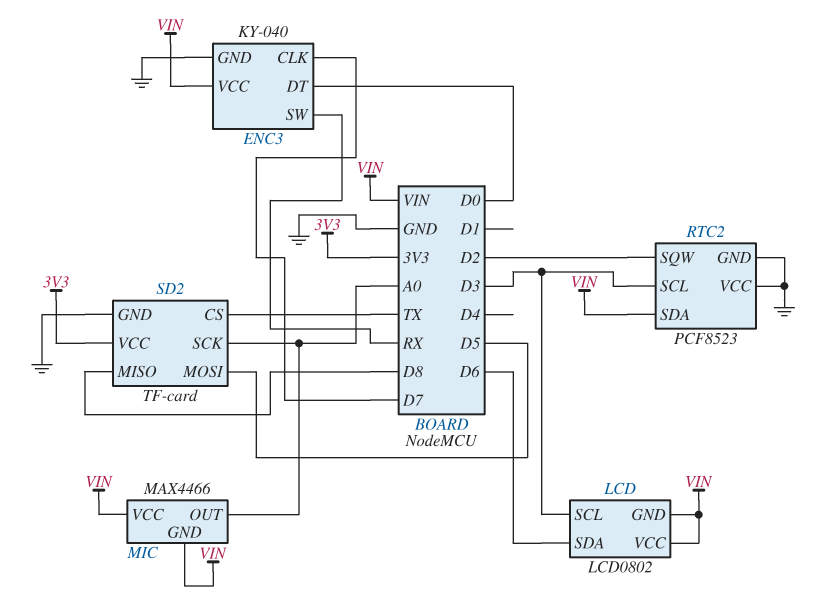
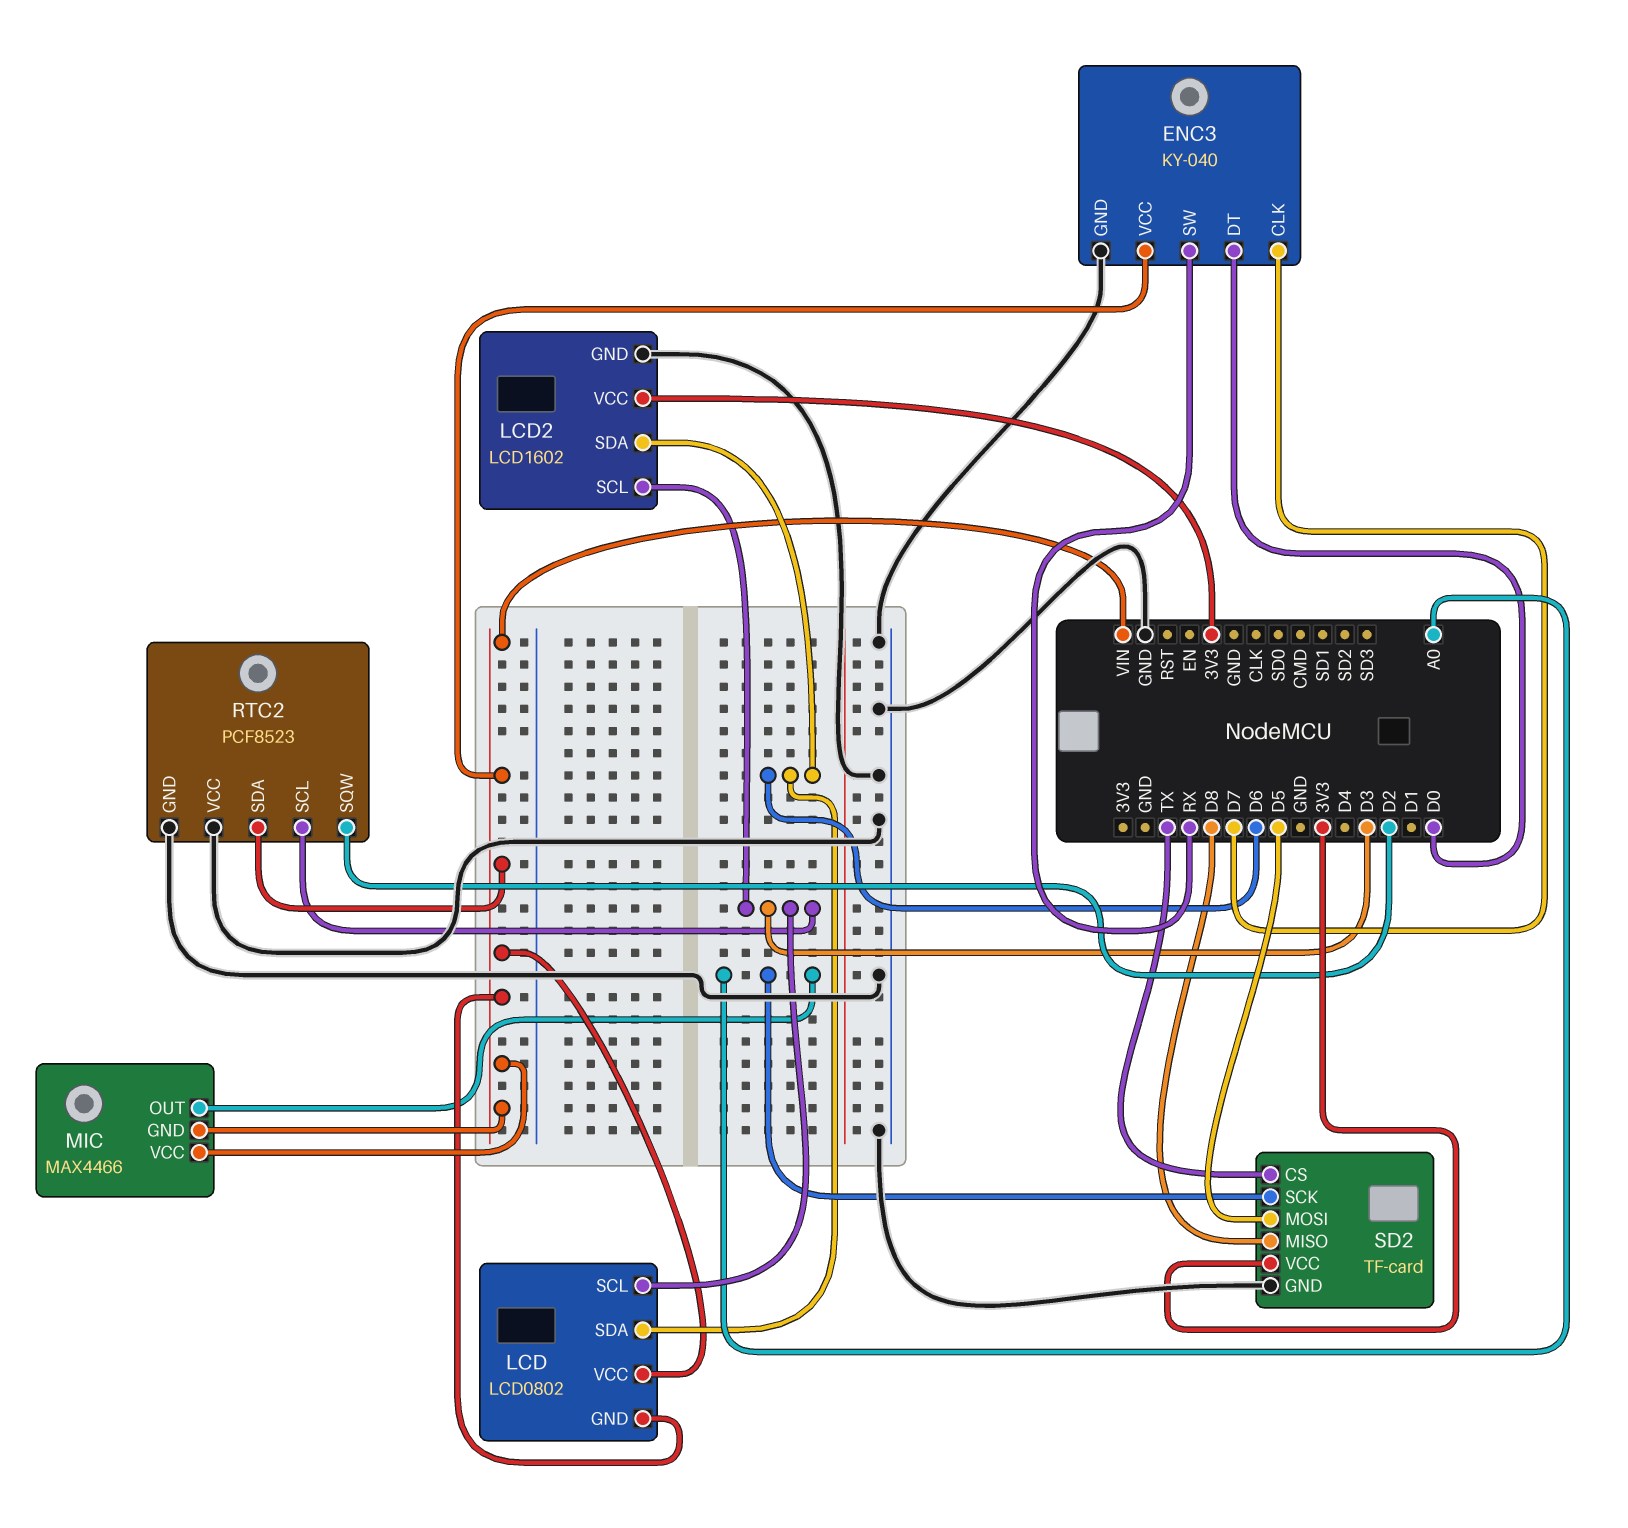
LCD2: none -> LCD1602
LCD2 pin GND: none -> GND
LCD2 pin SCL: none -> D3
LCD2 pin SDA: none -> D6
LCD2 pin VCC: none -> 3V3

